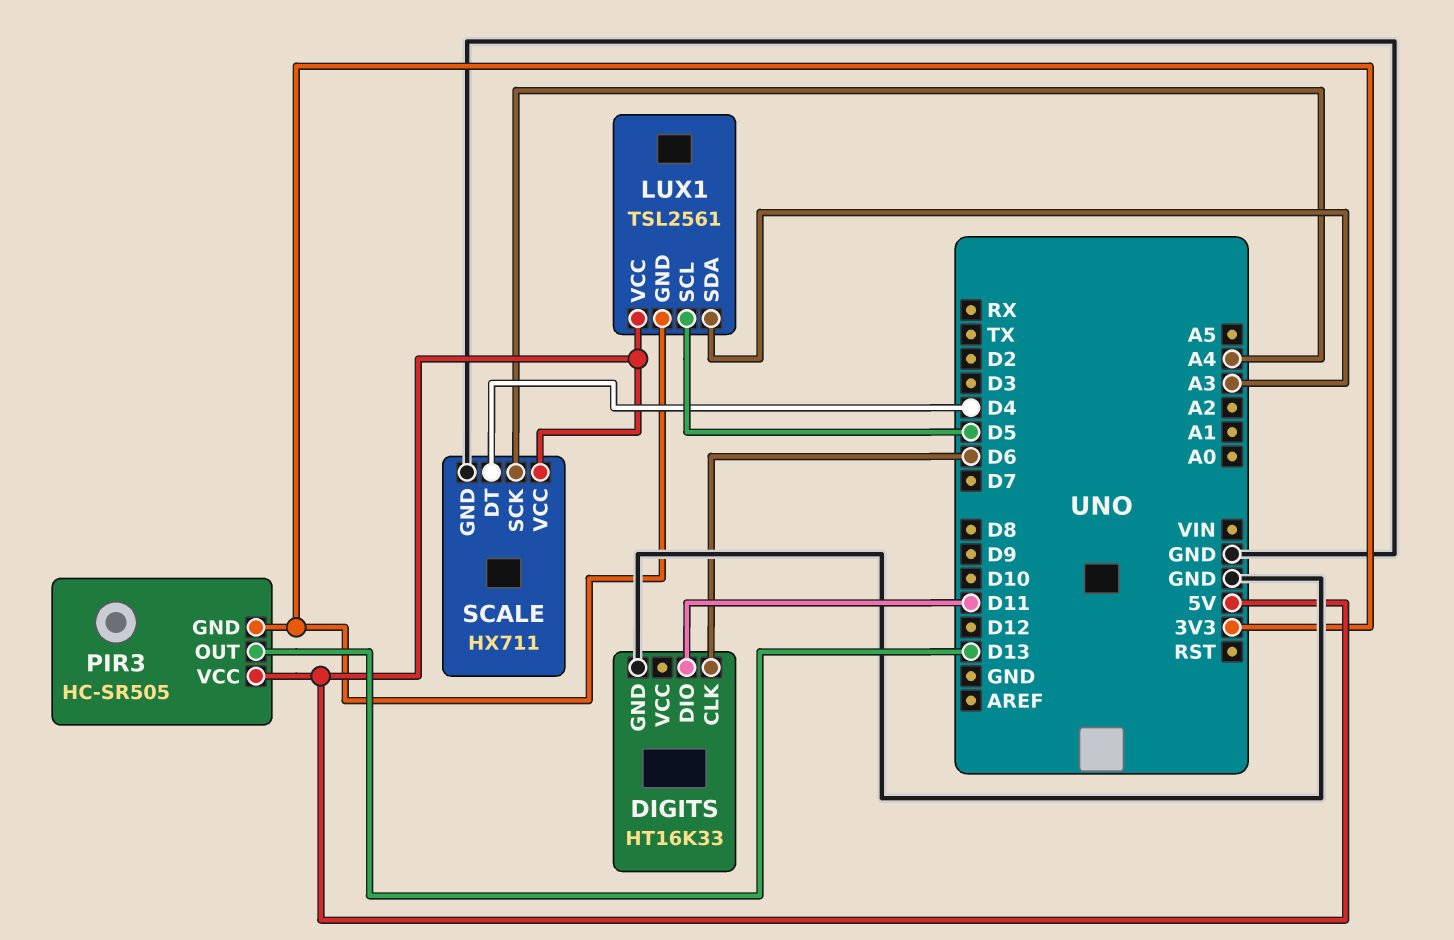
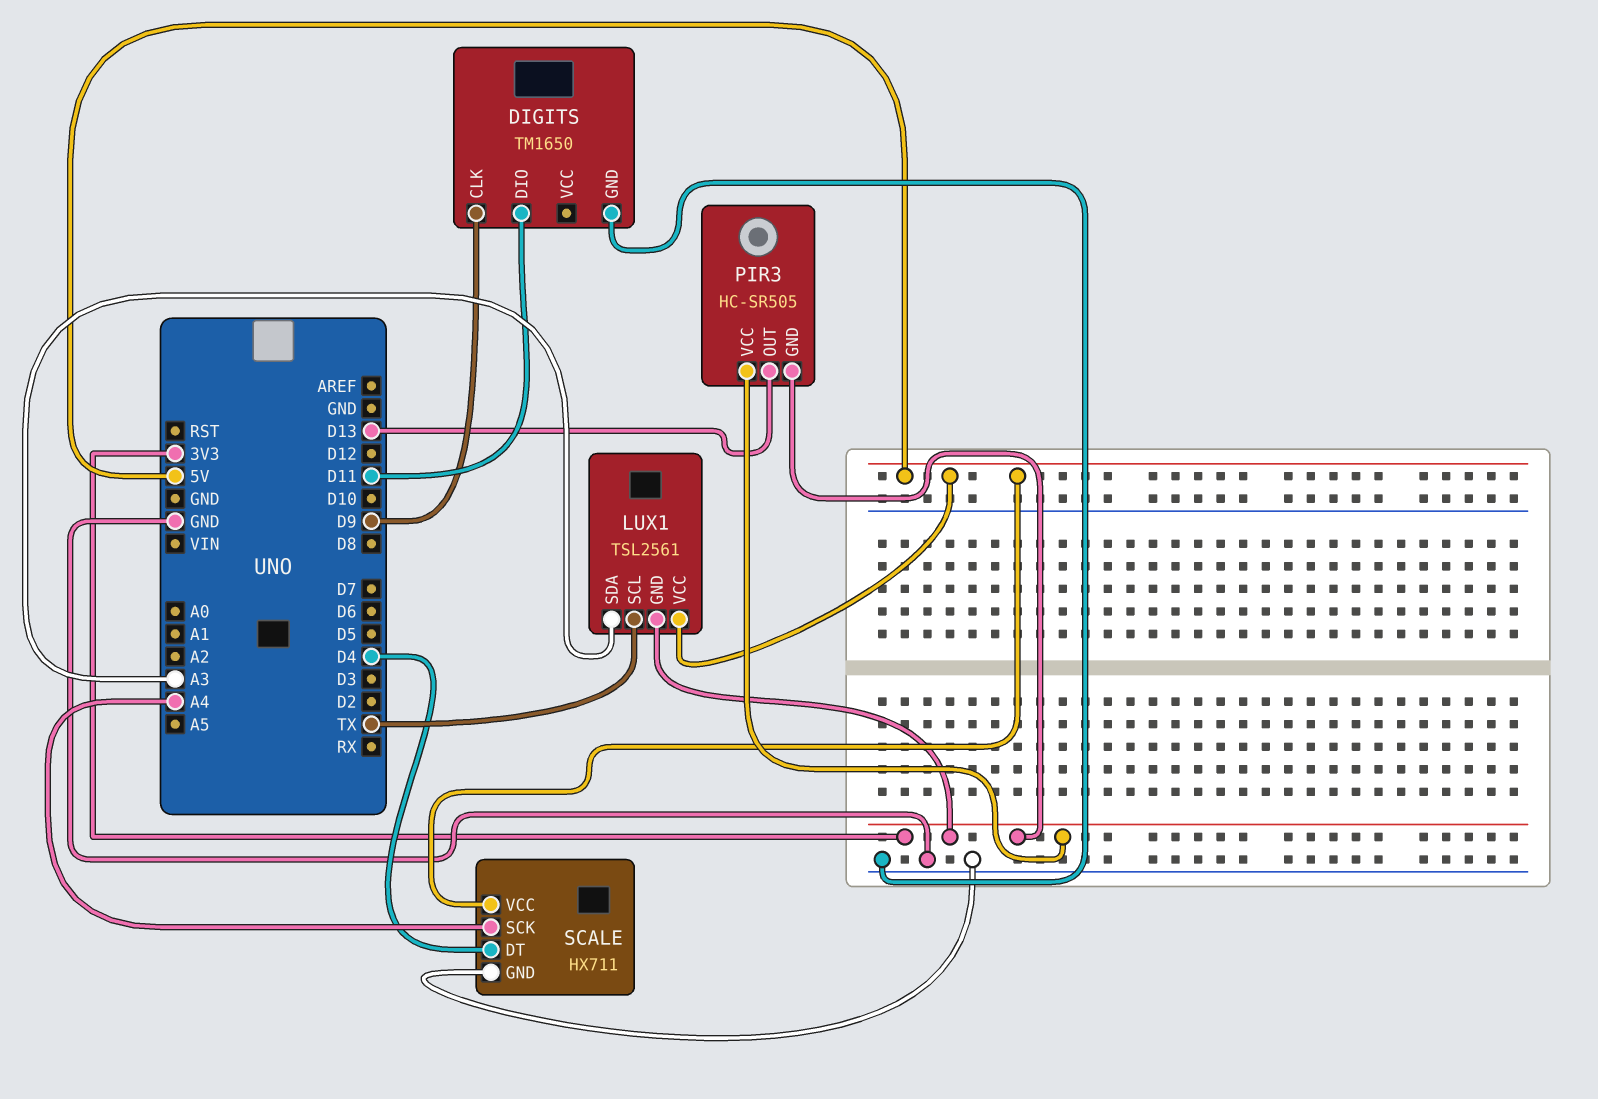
DIGITS: HT16K33 -> TM1650
DIGITS pin CLK: D6 -> D9
LUX1 pin SCL: D5 -> TX
PIR3 pin VCC: 5V -> 3V3

